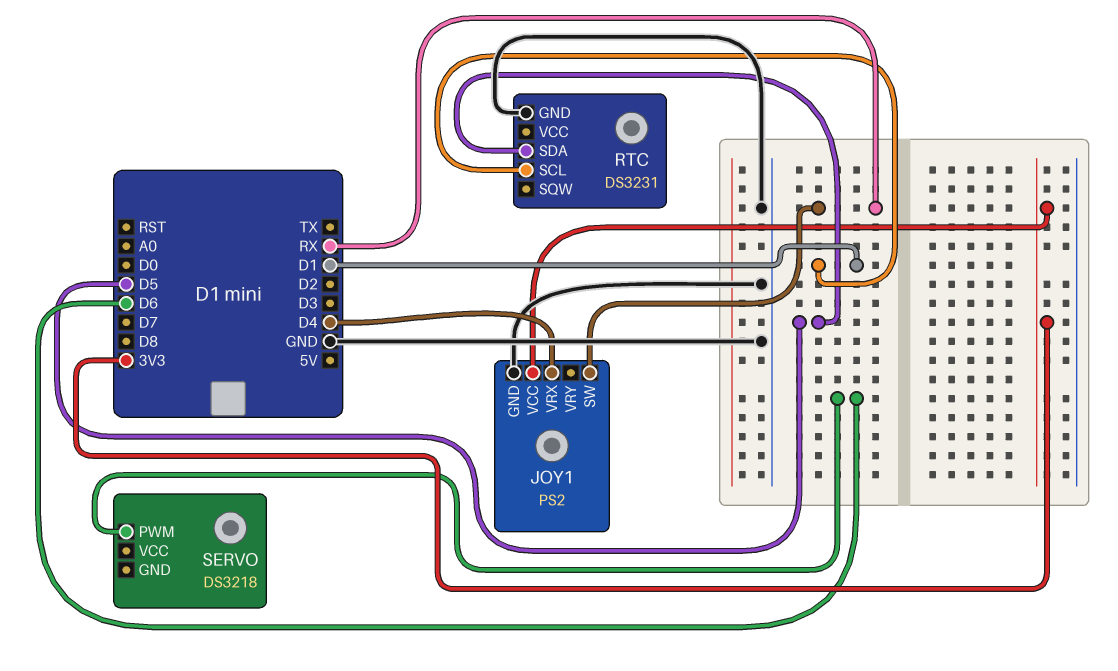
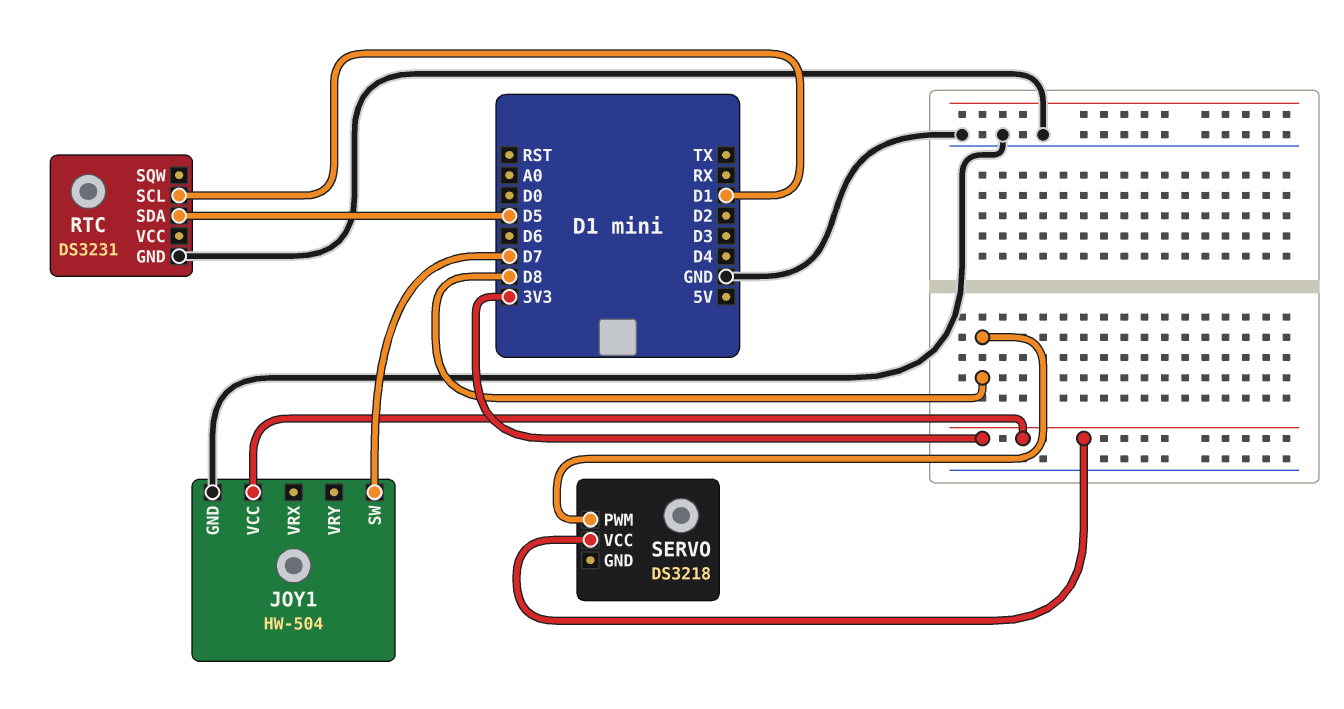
JOY1: PS2 -> HW-504
JOY1 pin SW: RX -> D7
JOY1 pin VRX: D4 -> none
SERVO pin PWM: D6 -> D8
SERVO pin VCC: none -> 3V3

